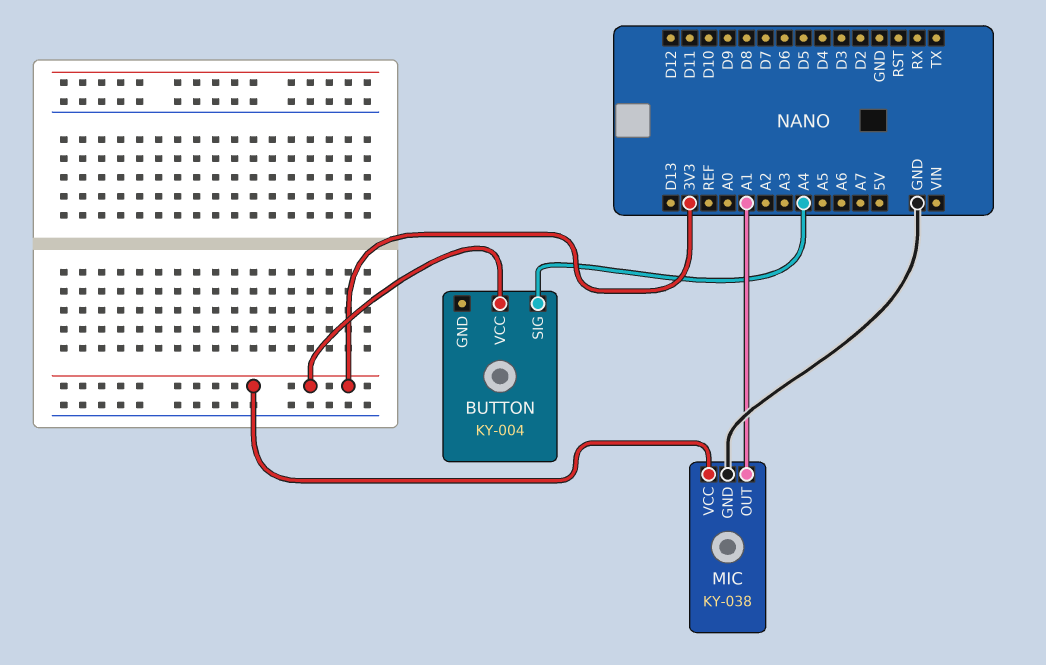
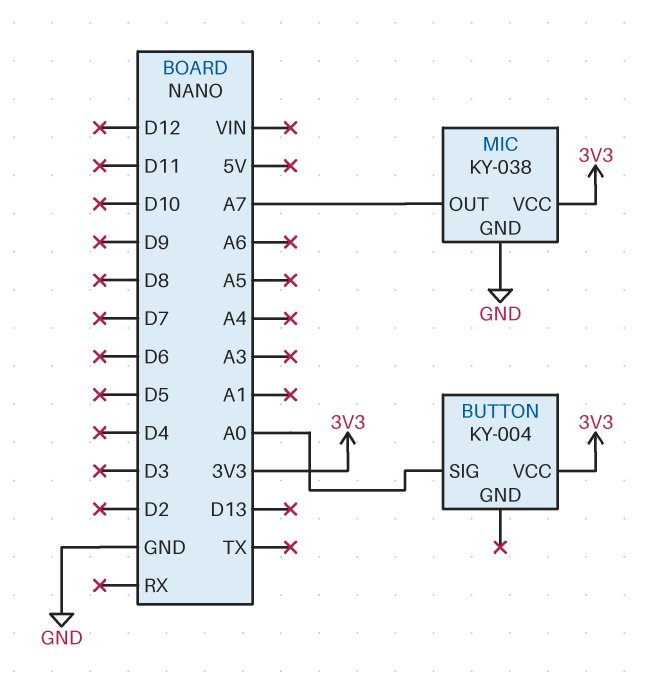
BUTTON pin SIG: A4 -> A0
MIC pin OUT: A1 -> A7

